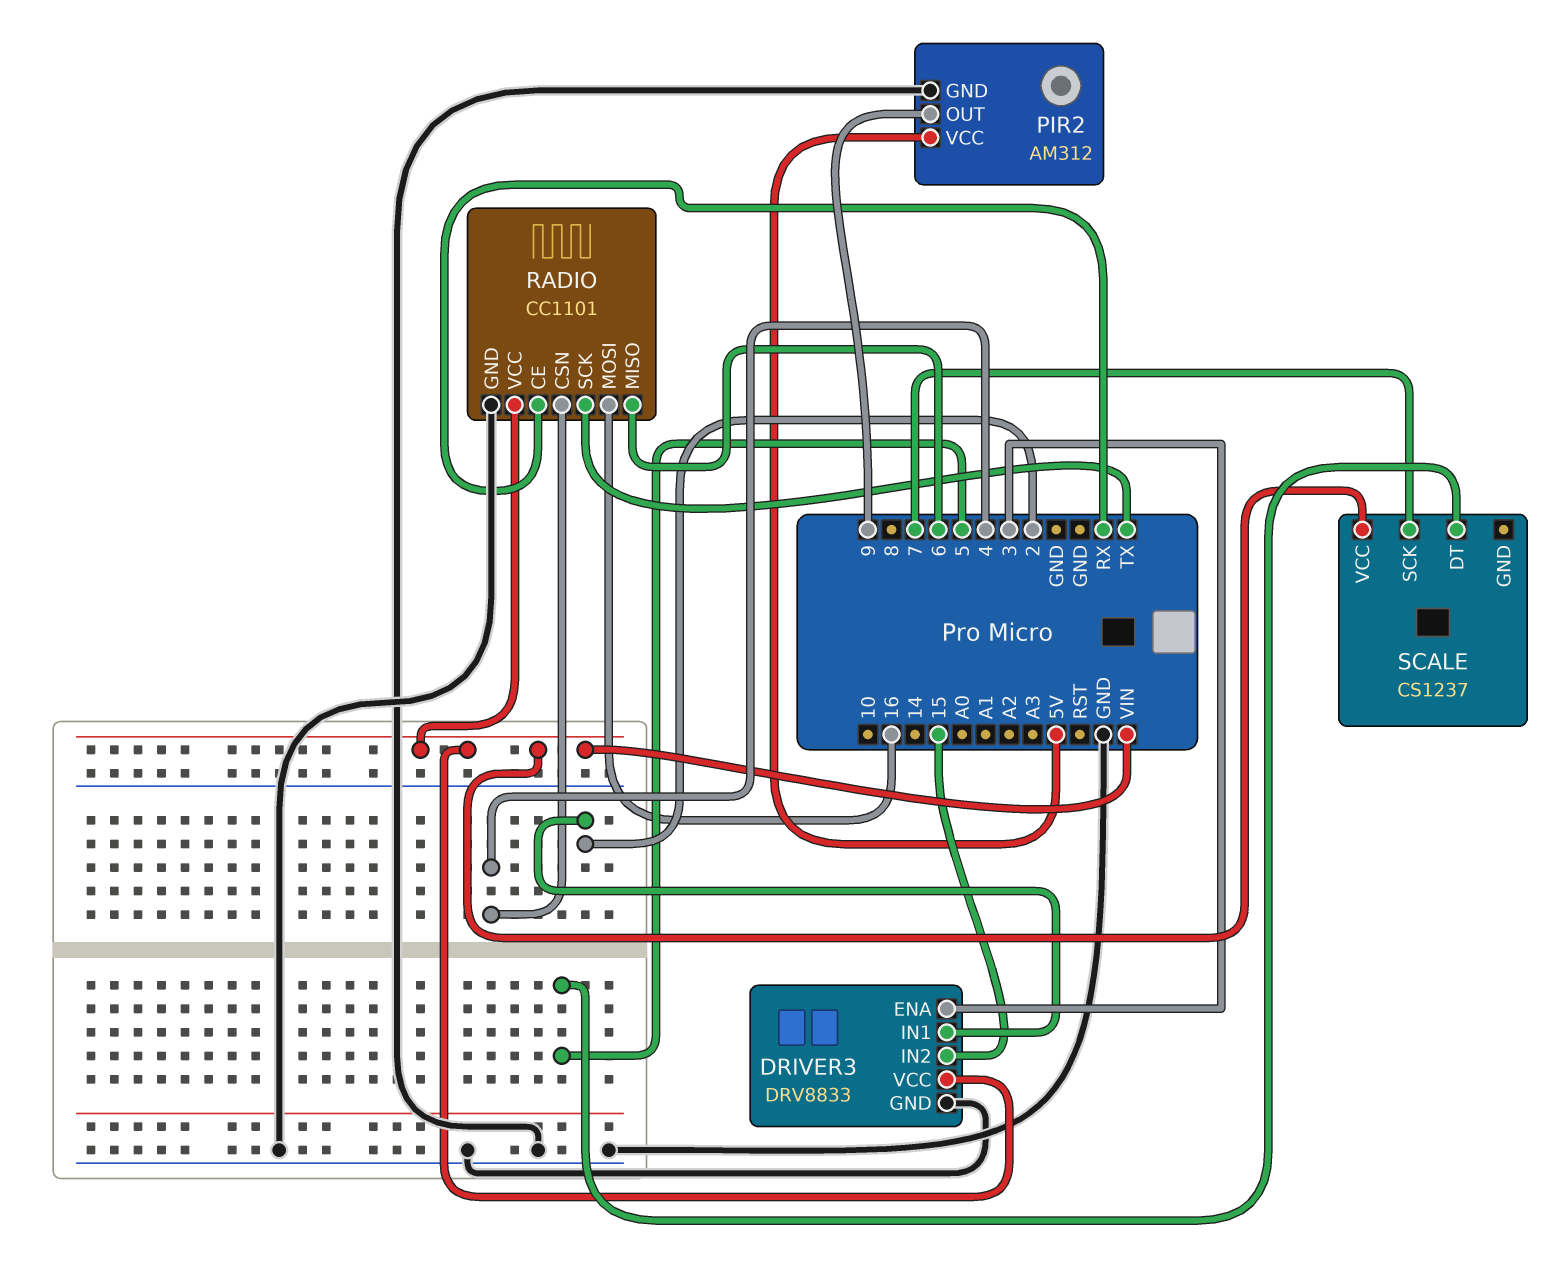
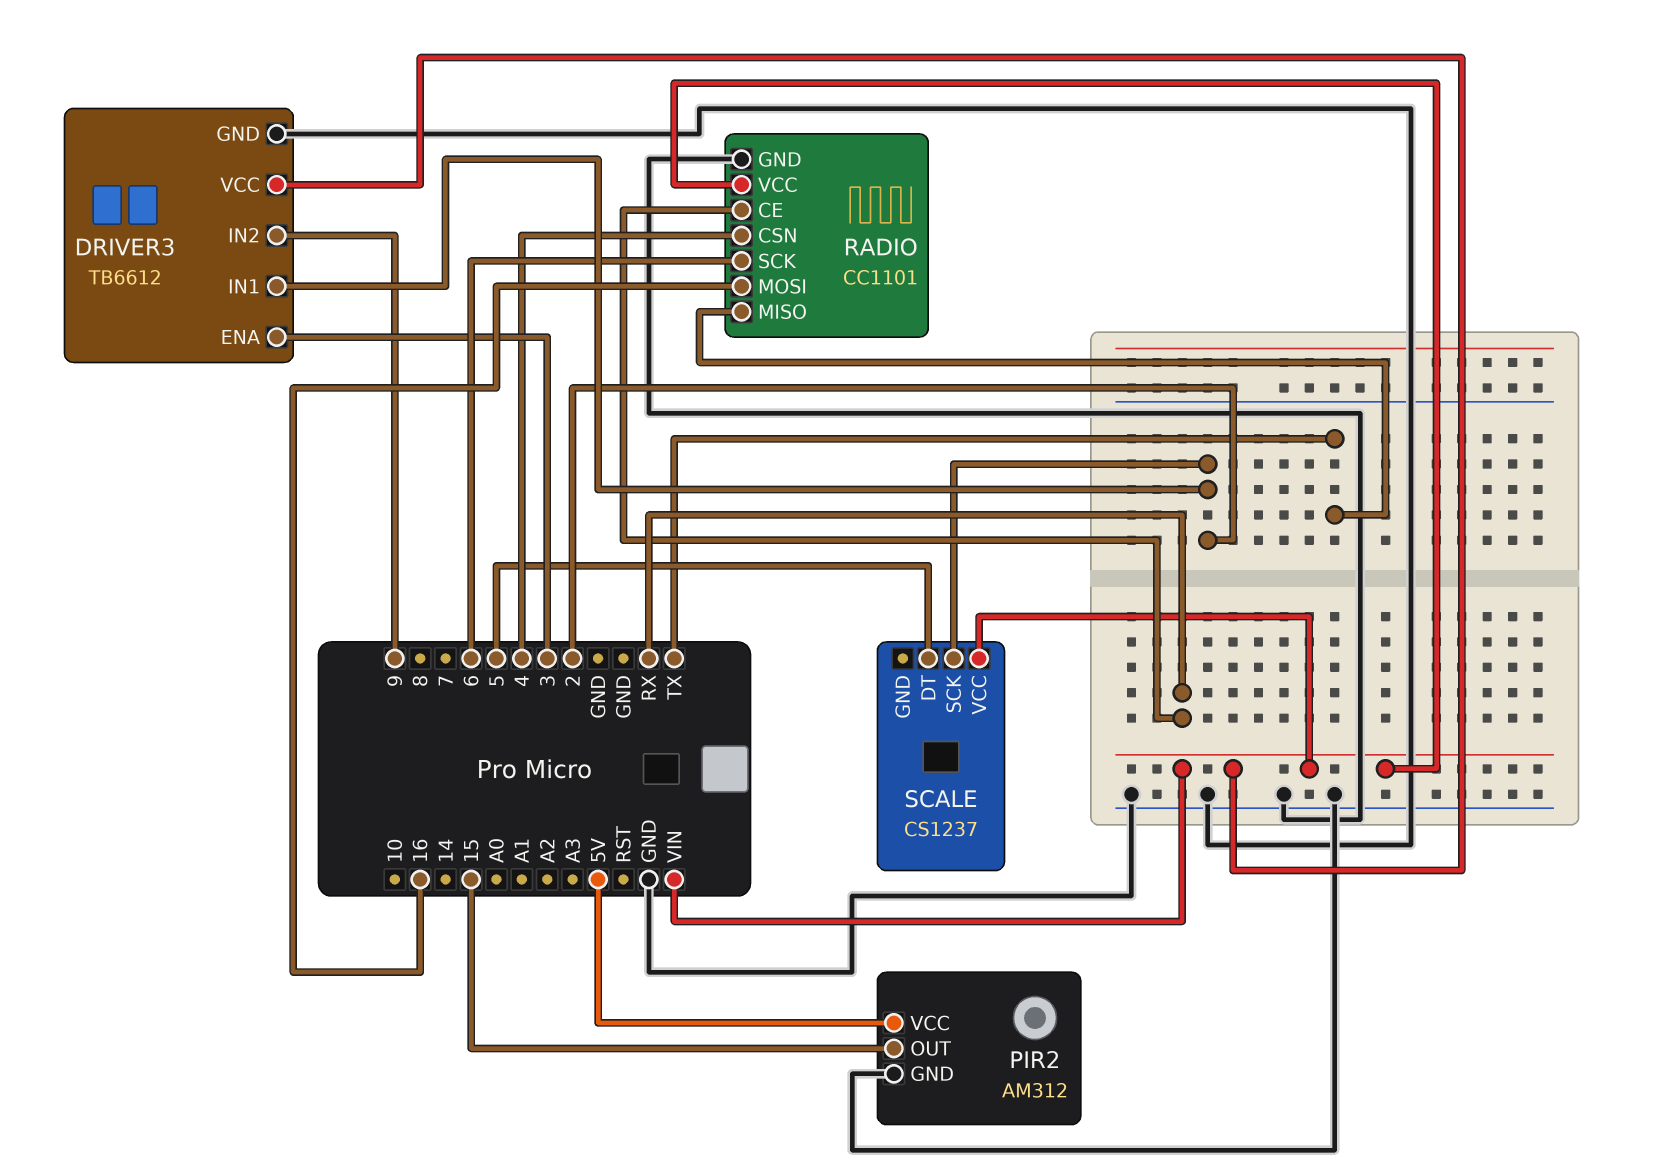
DRIVER3: DRV8833 -> TB6612
DRIVER3 pin IN2: 15 -> 9
PIR2 pin OUT: 9 -> 15
RADIO pin MISO: 6 -> TX
RADIO pin SCK: TX -> 6
SCALE pin SCK: 7 -> 2

